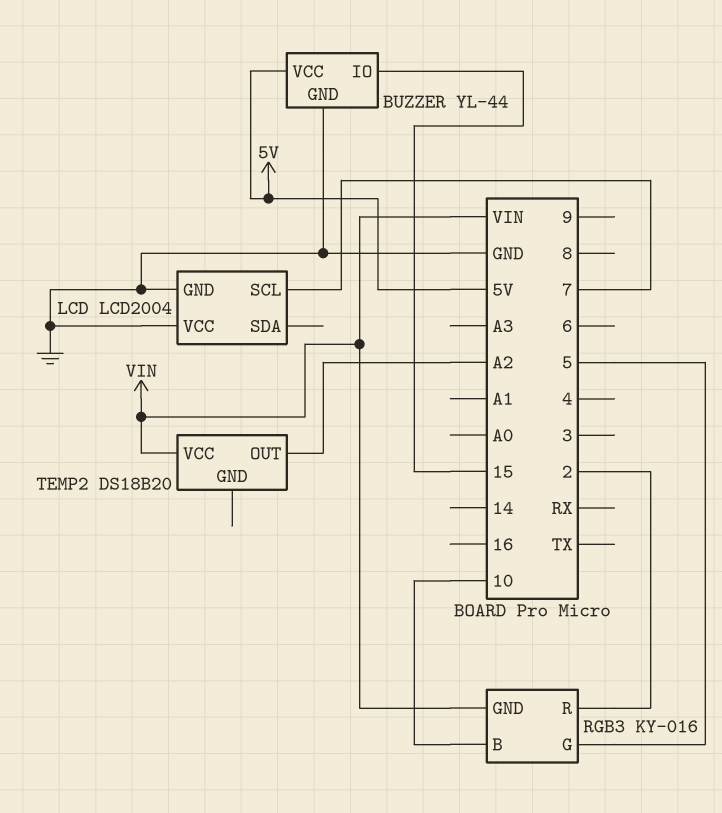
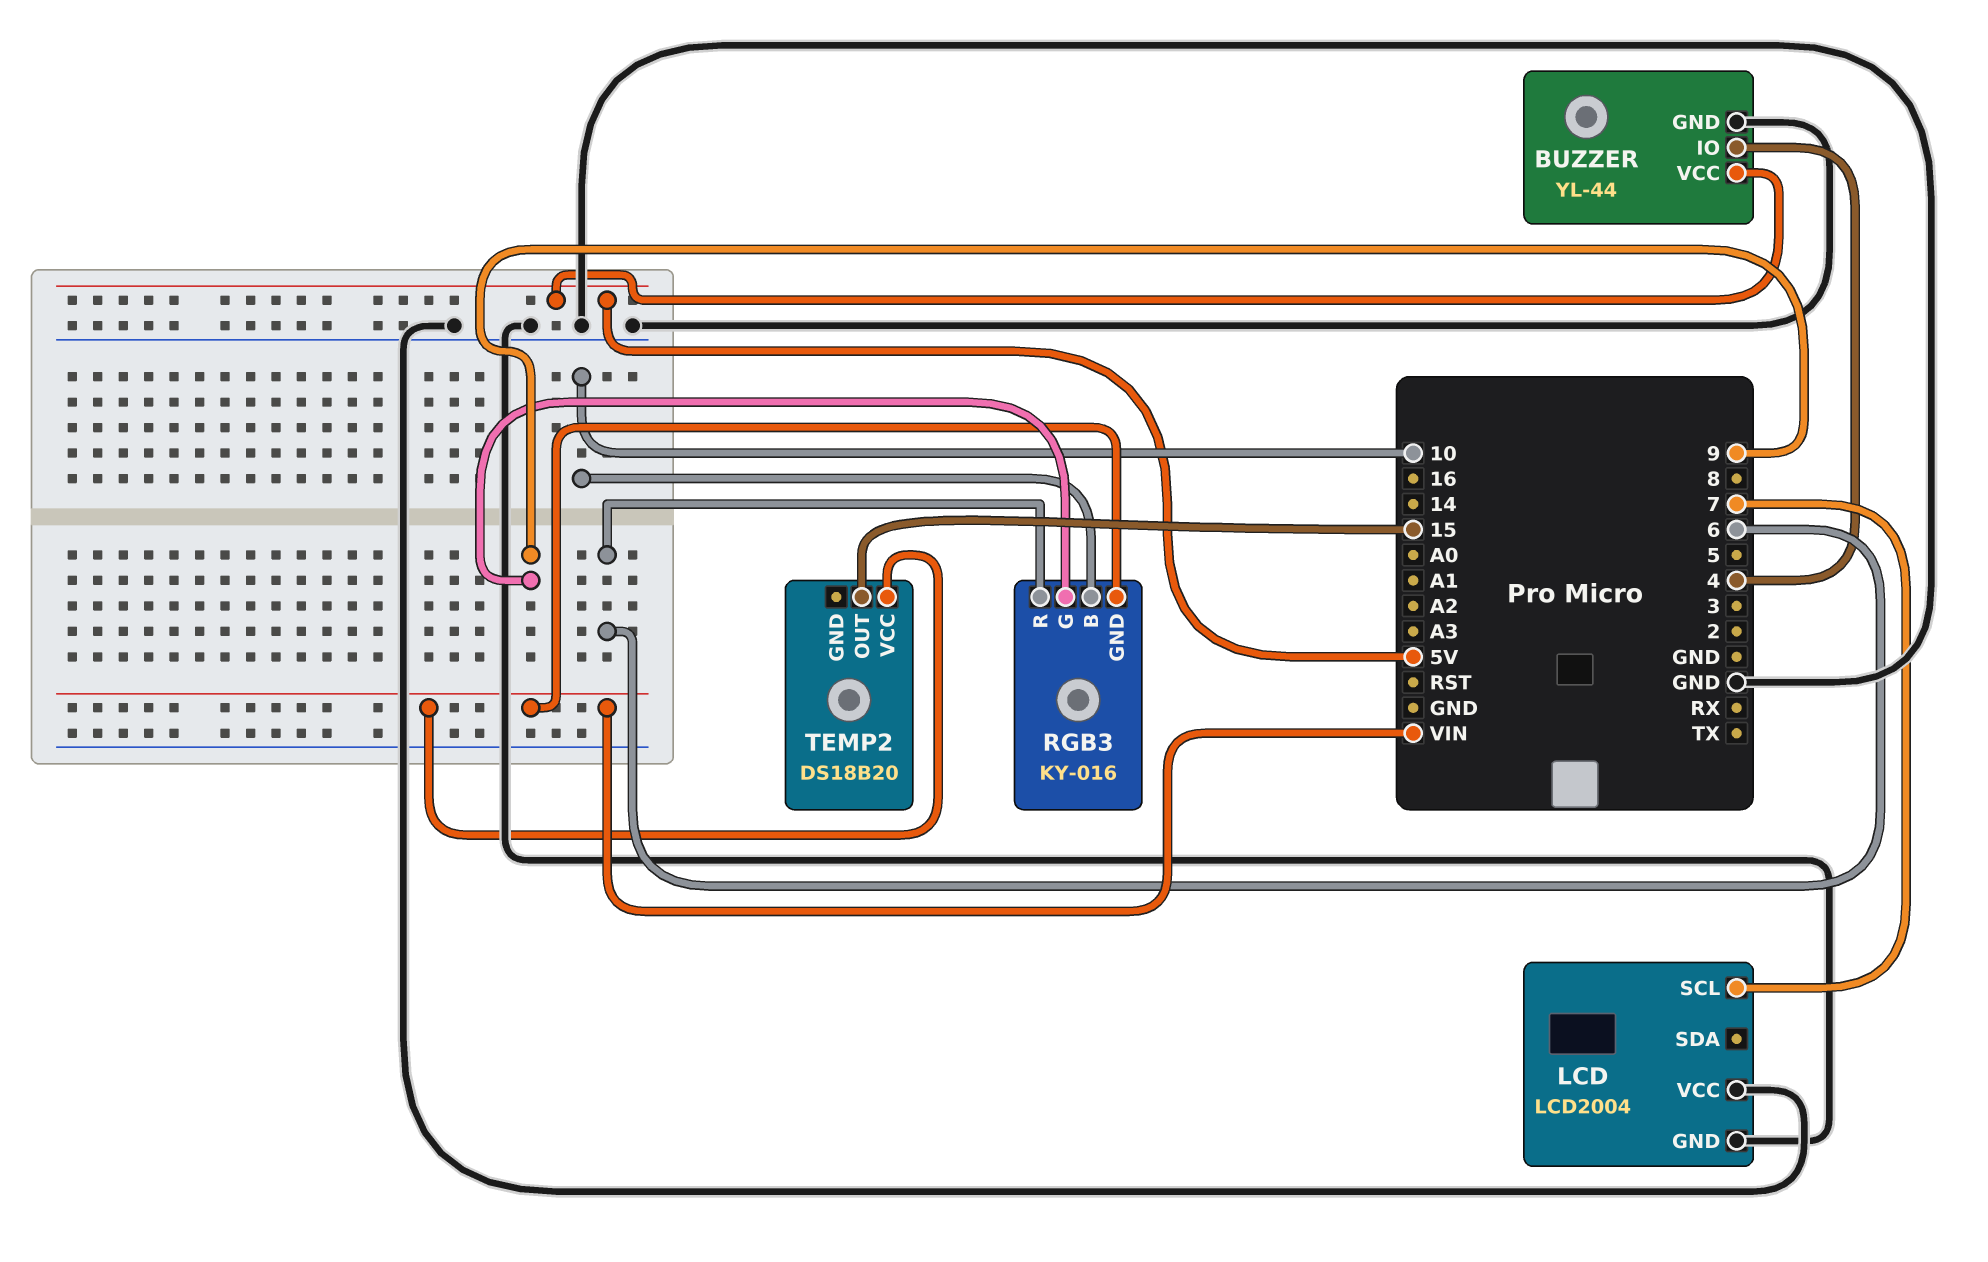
BUZZER pin IO: 15 -> 4
RGB3 pin G: 5 -> 9
RGB3 pin R: 2 -> 6
TEMP2 pin OUT: A2 -> 15

